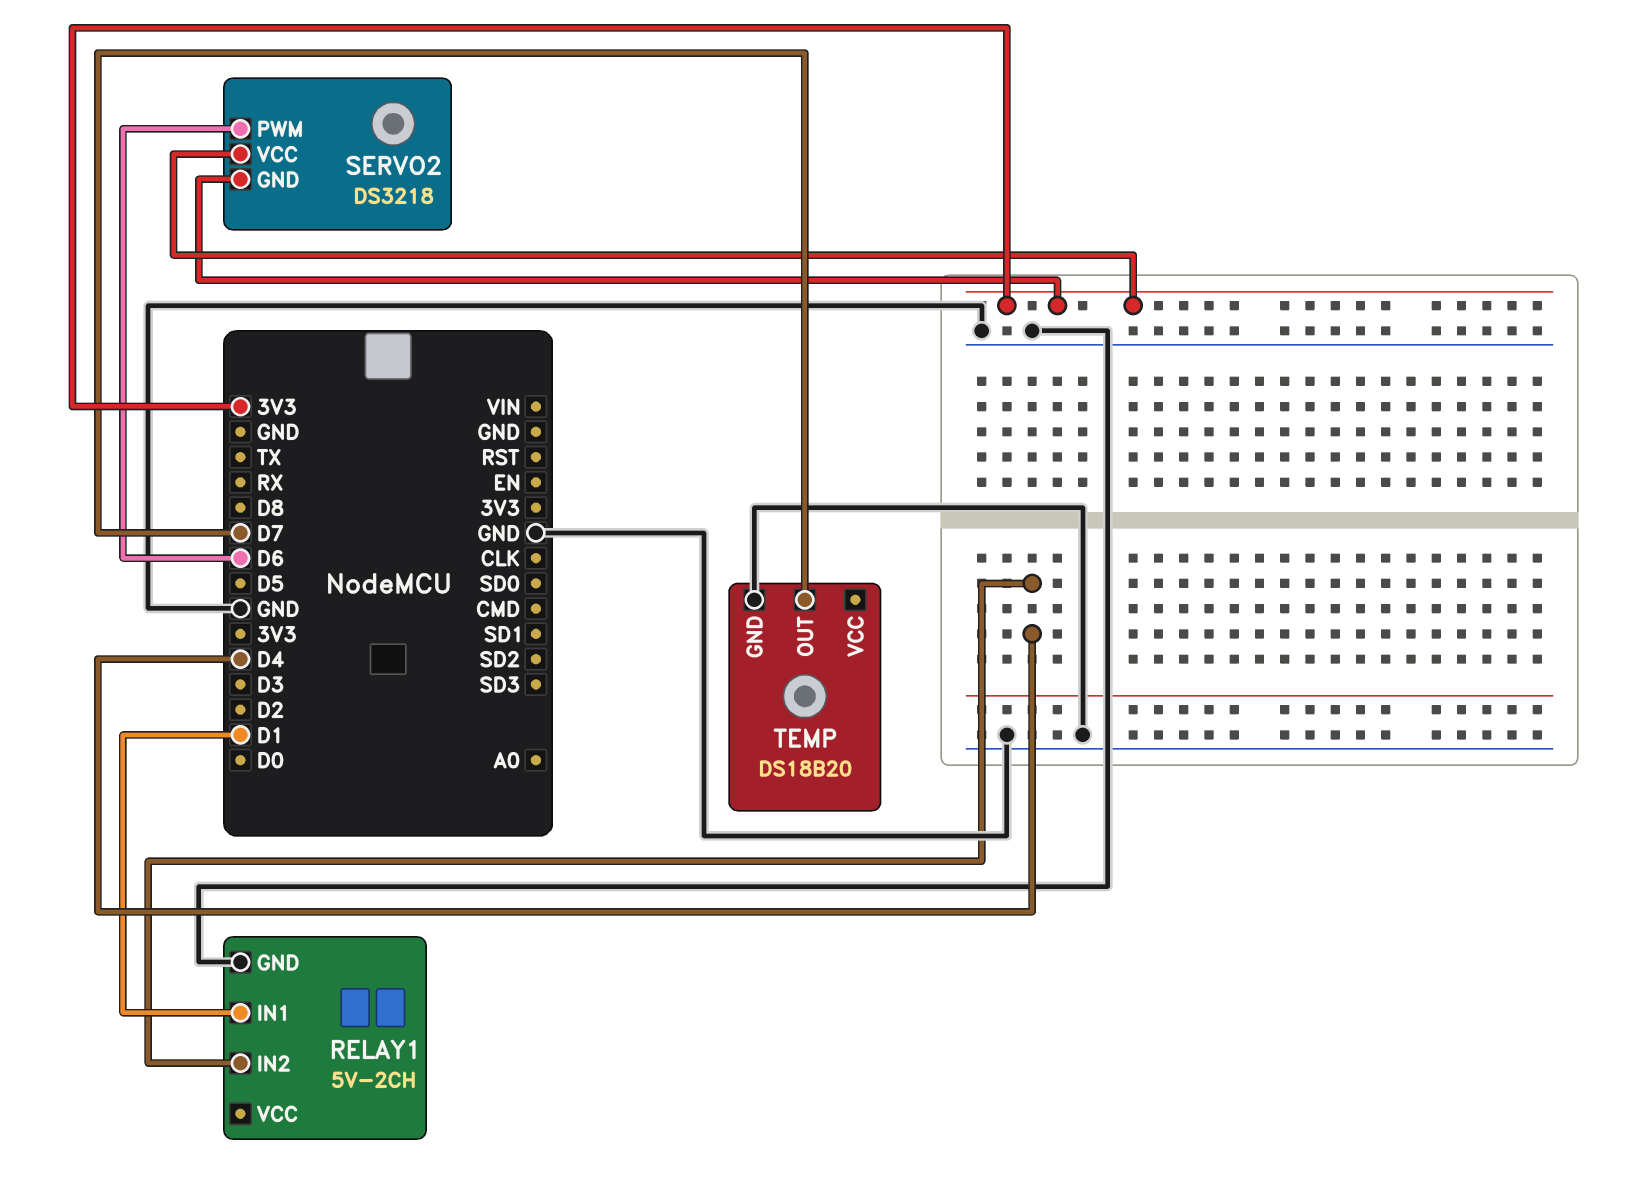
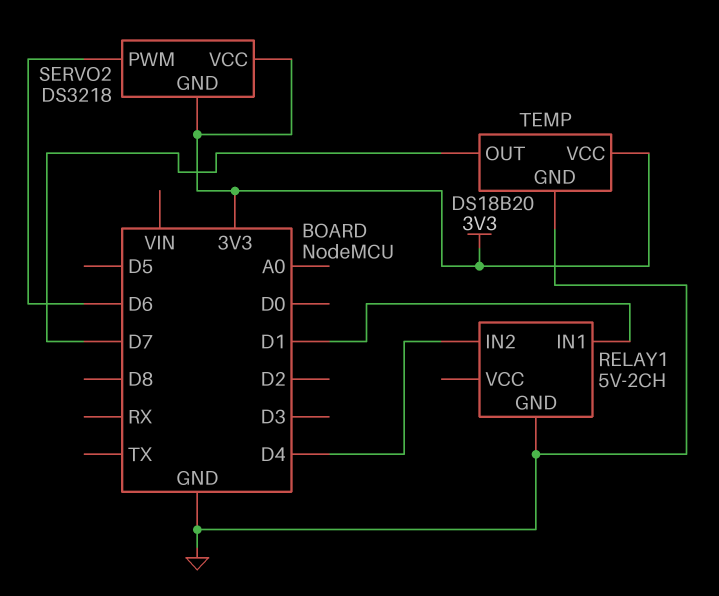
TEMP pin VCC: none -> 3V3

